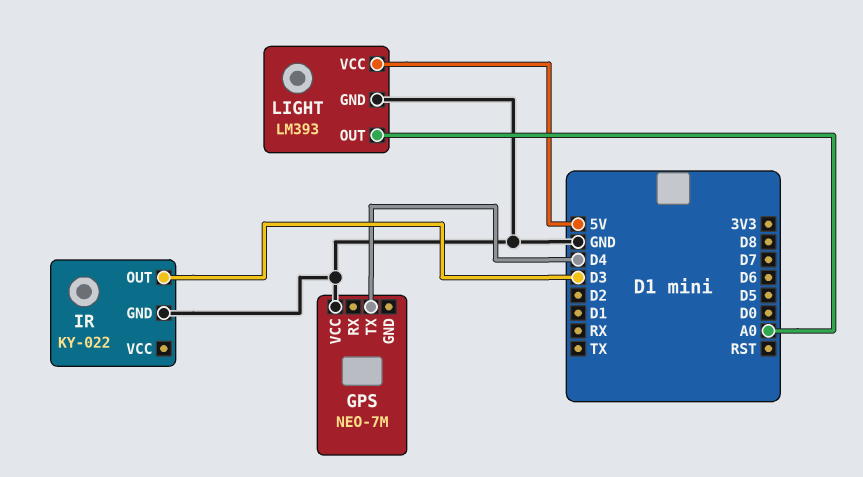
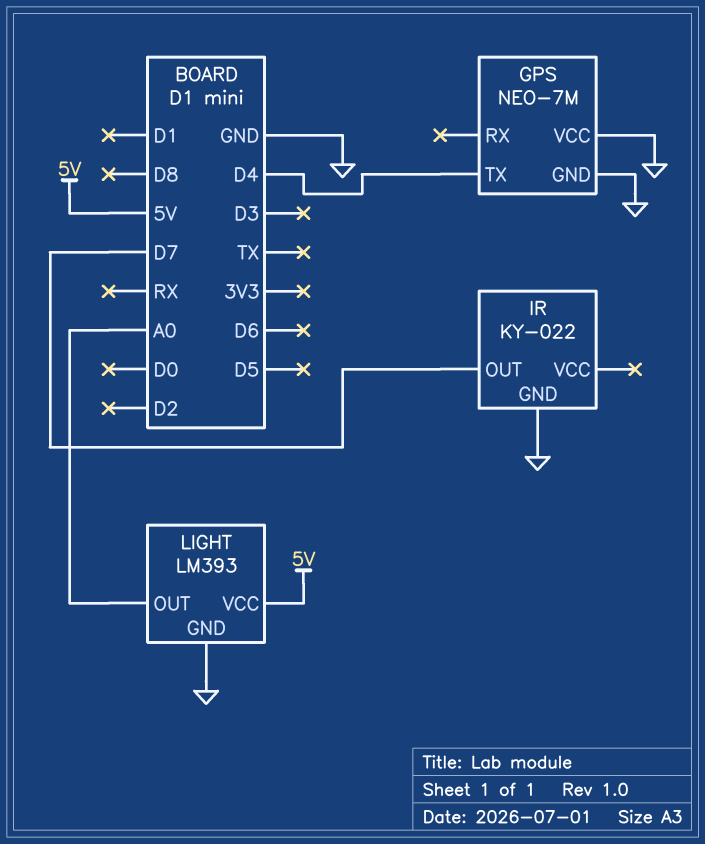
GPS pin GND: none -> GND
IR pin OUT: D3 -> D7

